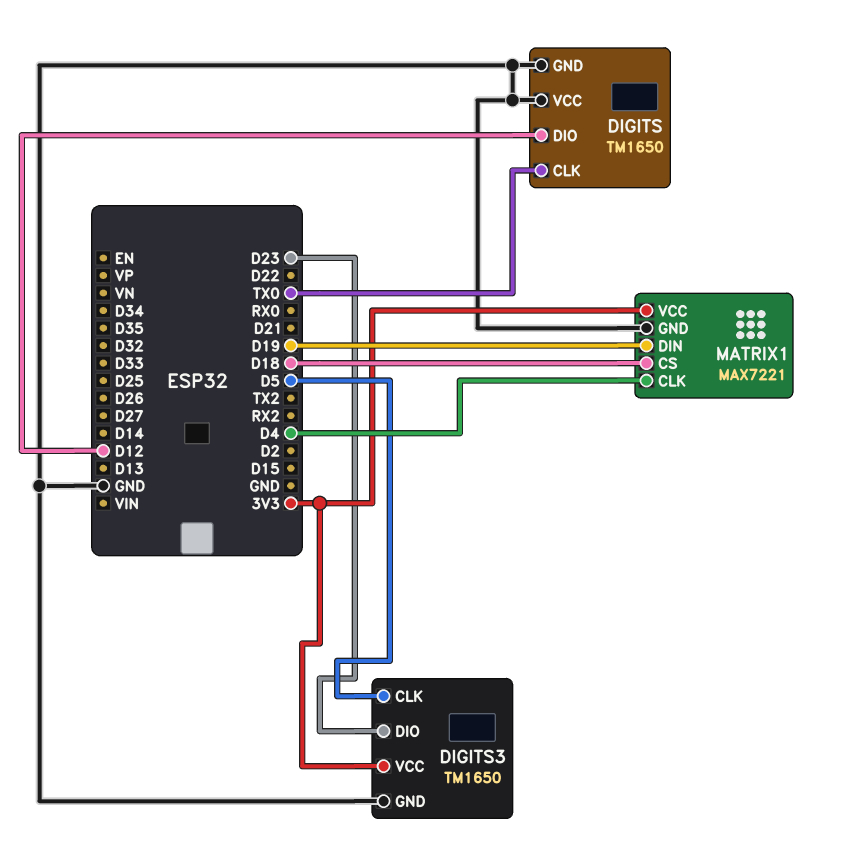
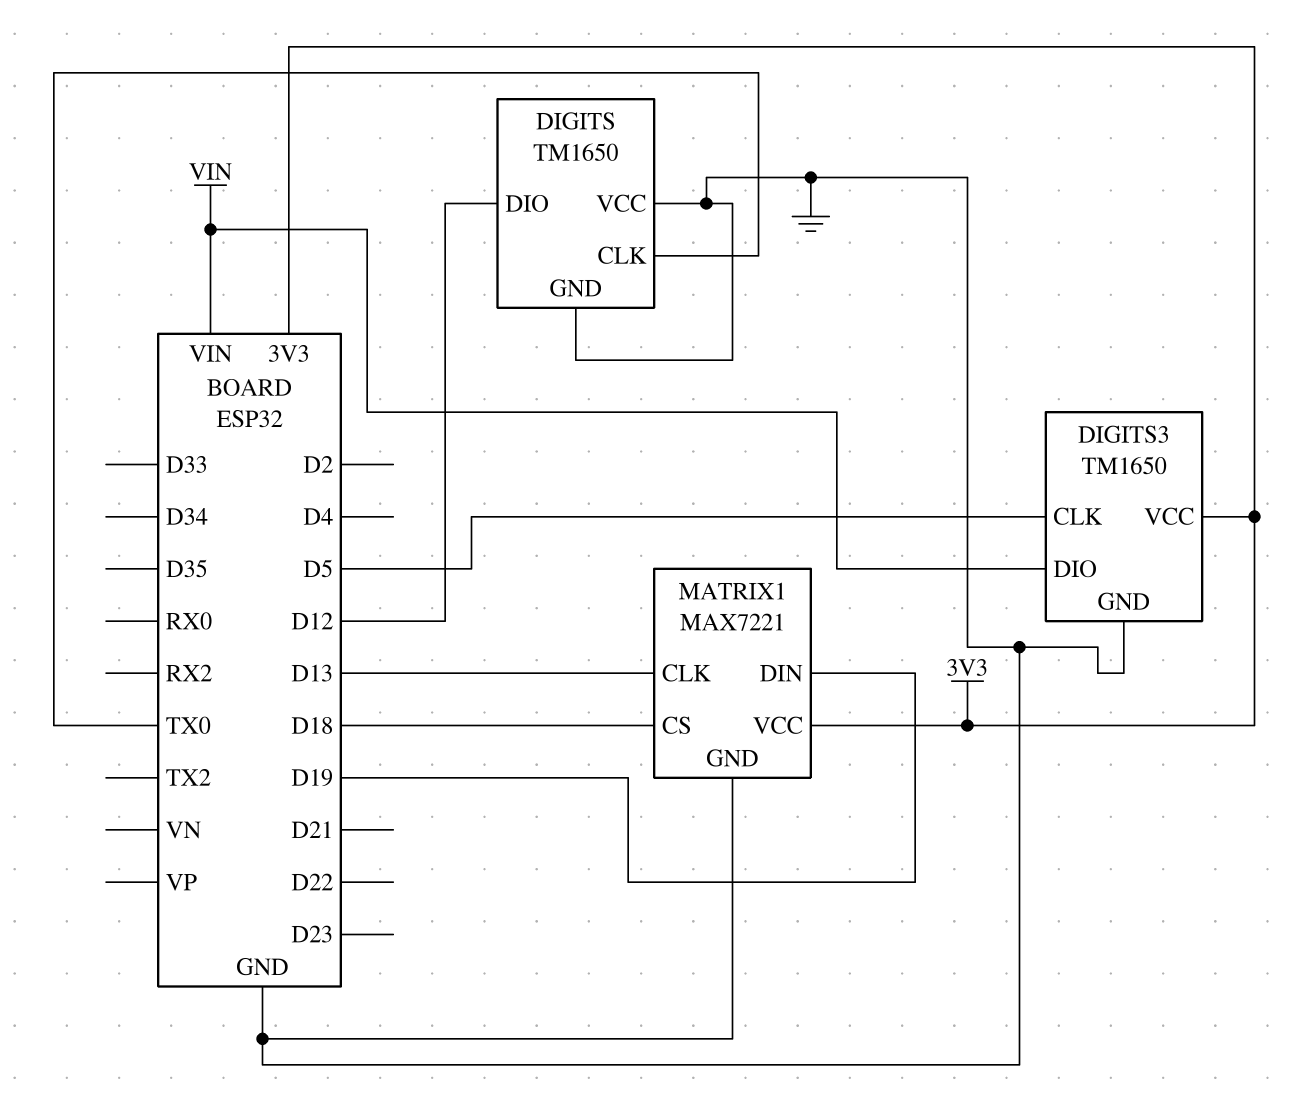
DIGITS3 pin DIO: D23 -> VIN
MATRIX1 pin CLK: D4 -> D13

